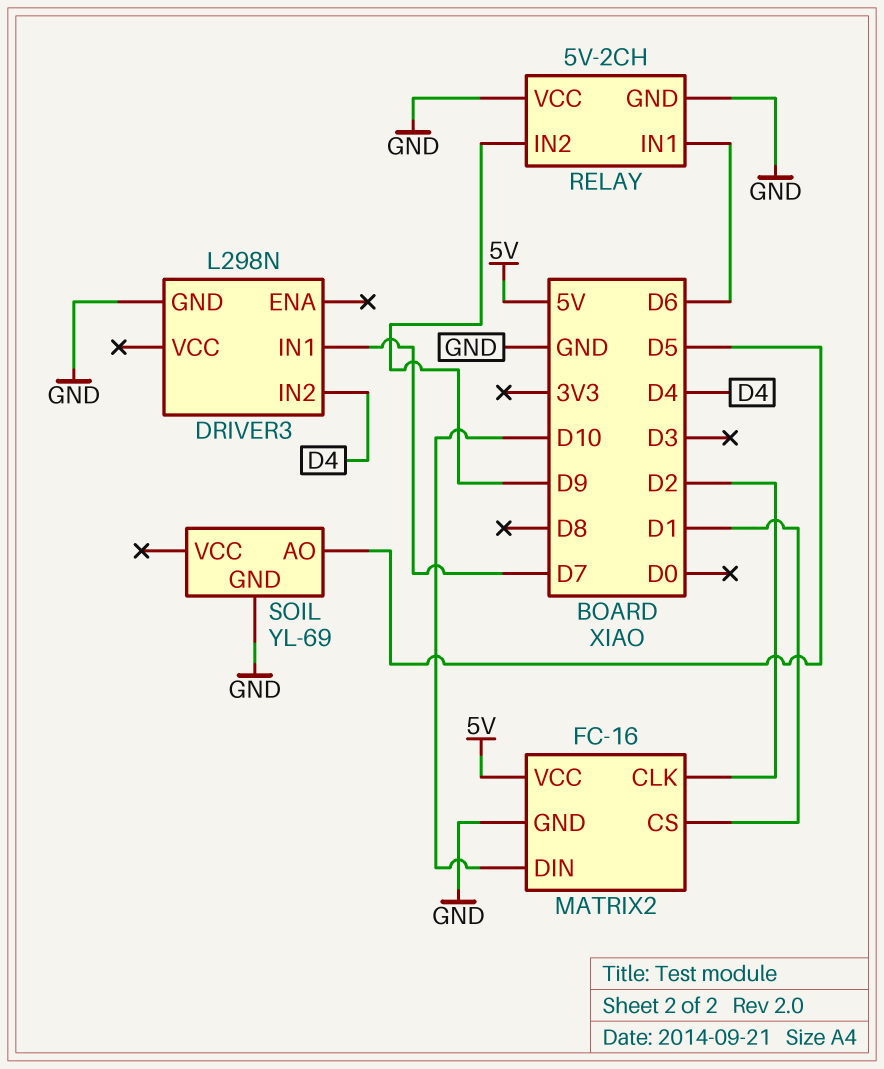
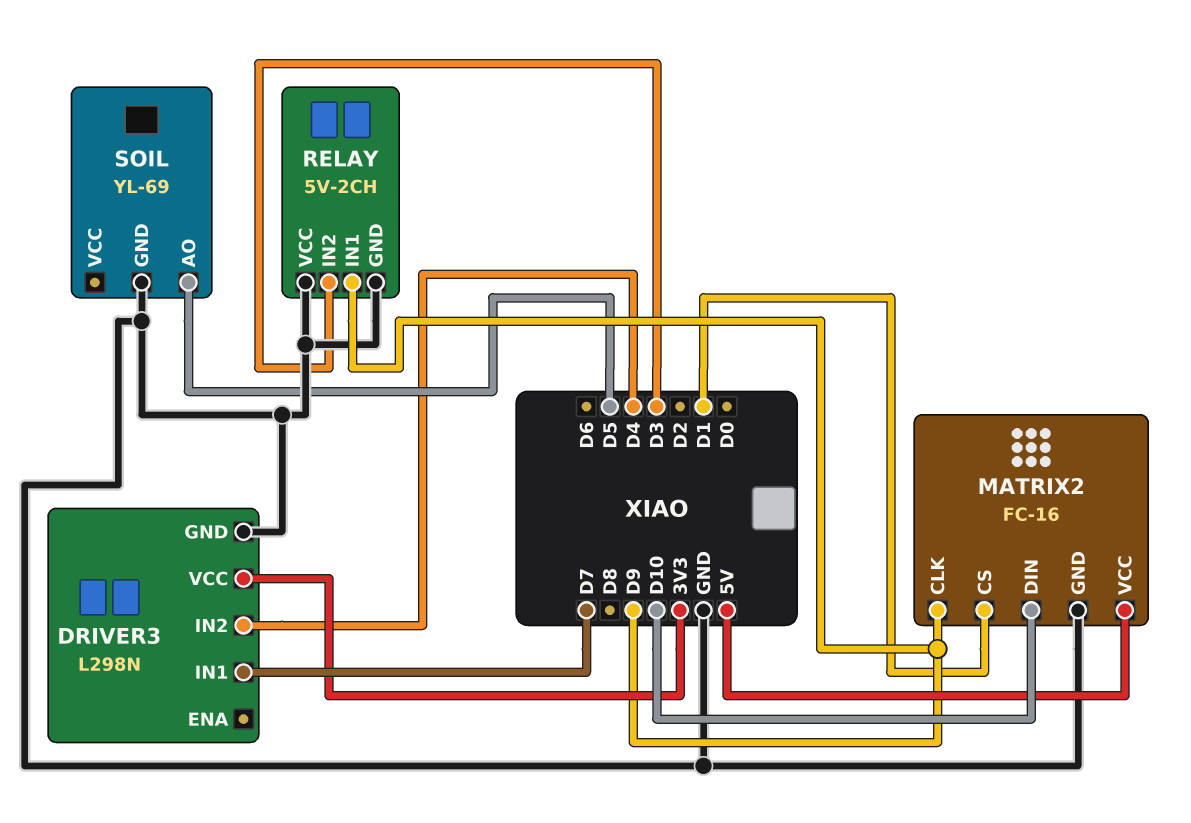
DRIVER3 pin VCC: none -> 3V3
MATRIX2 pin CLK: D2 -> D9
RELAY pin IN1: D6 -> D9
RELAY pin IN2: D9 -> D3

